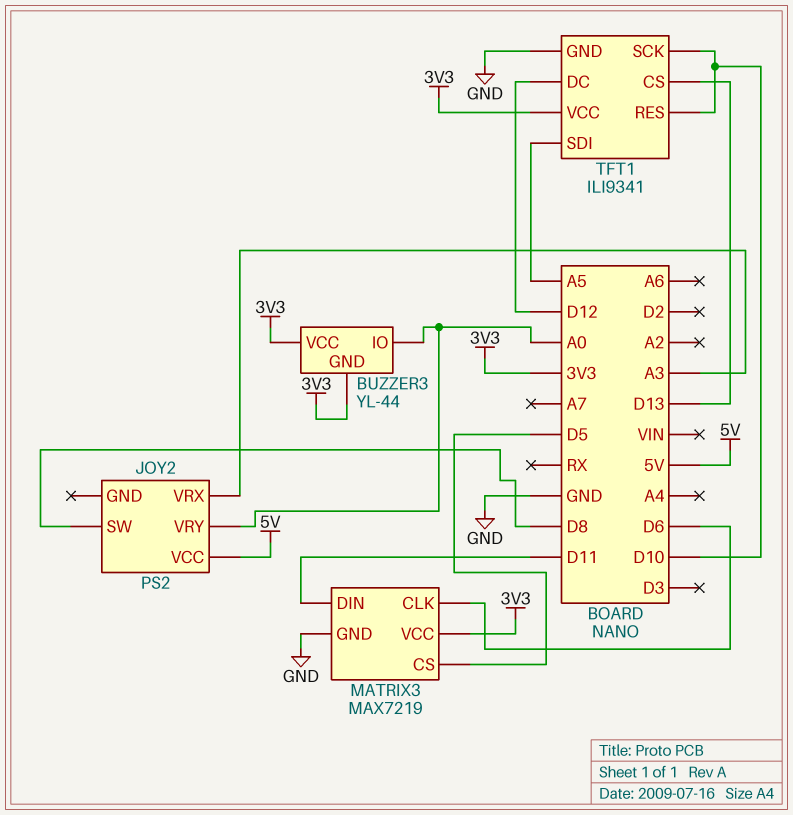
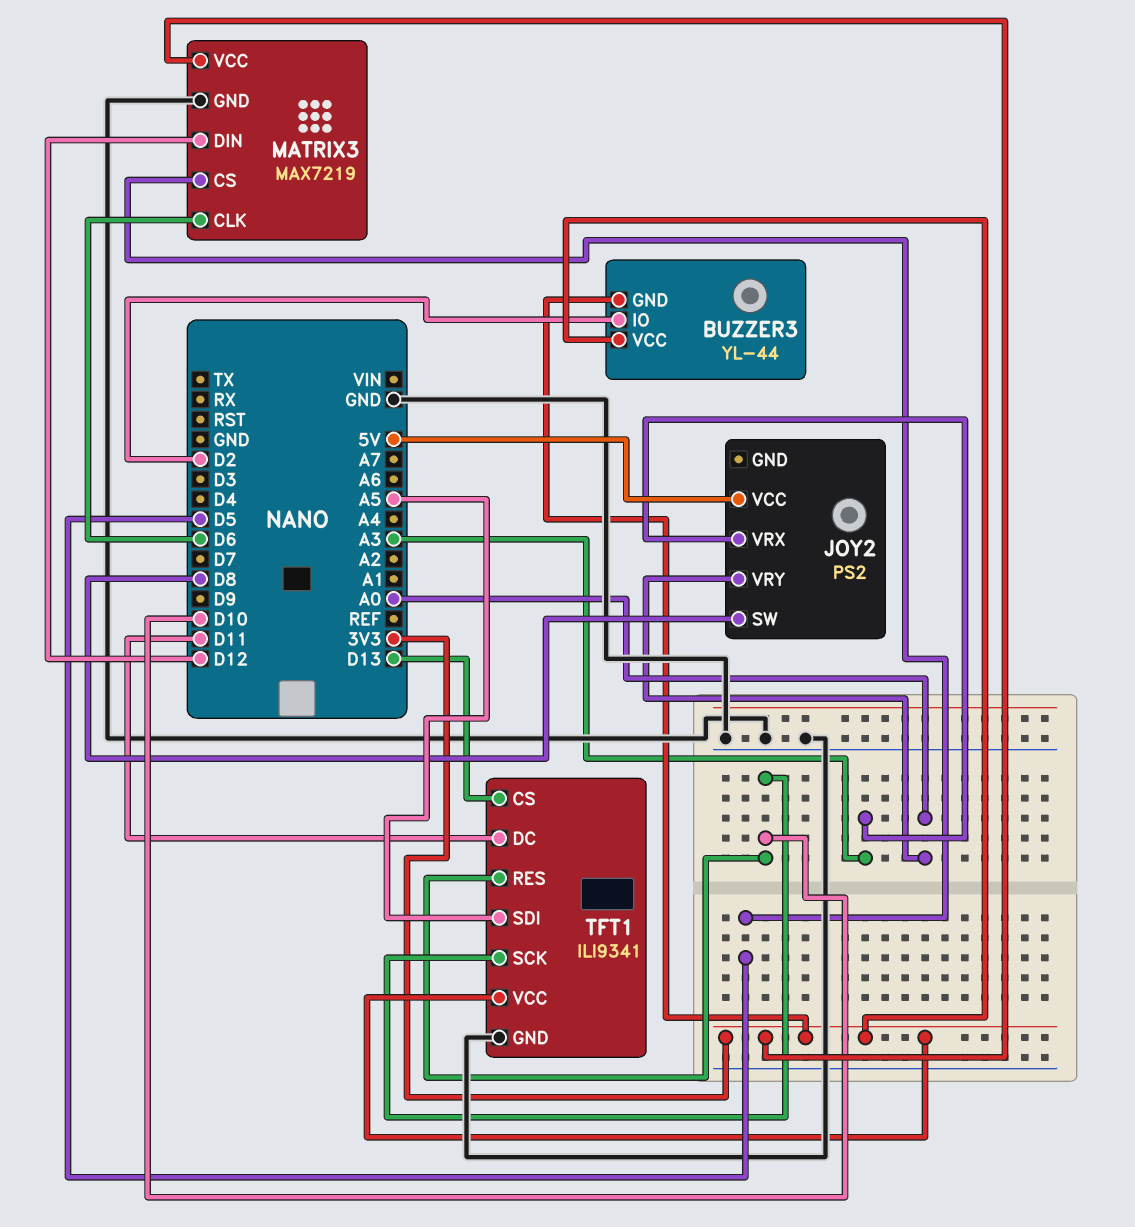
BUZZER3 pin IO: A0 -> D2
MATRIX3 pin DIN: D11 -> D12
TFT1 pin DC: D12 -> D11

